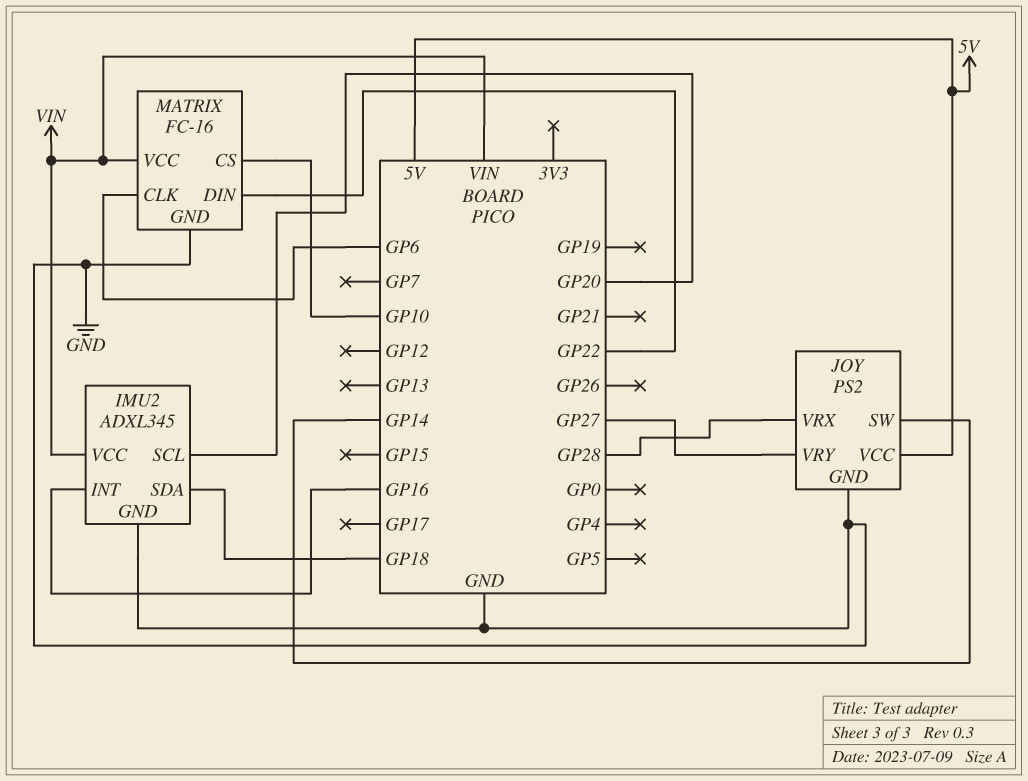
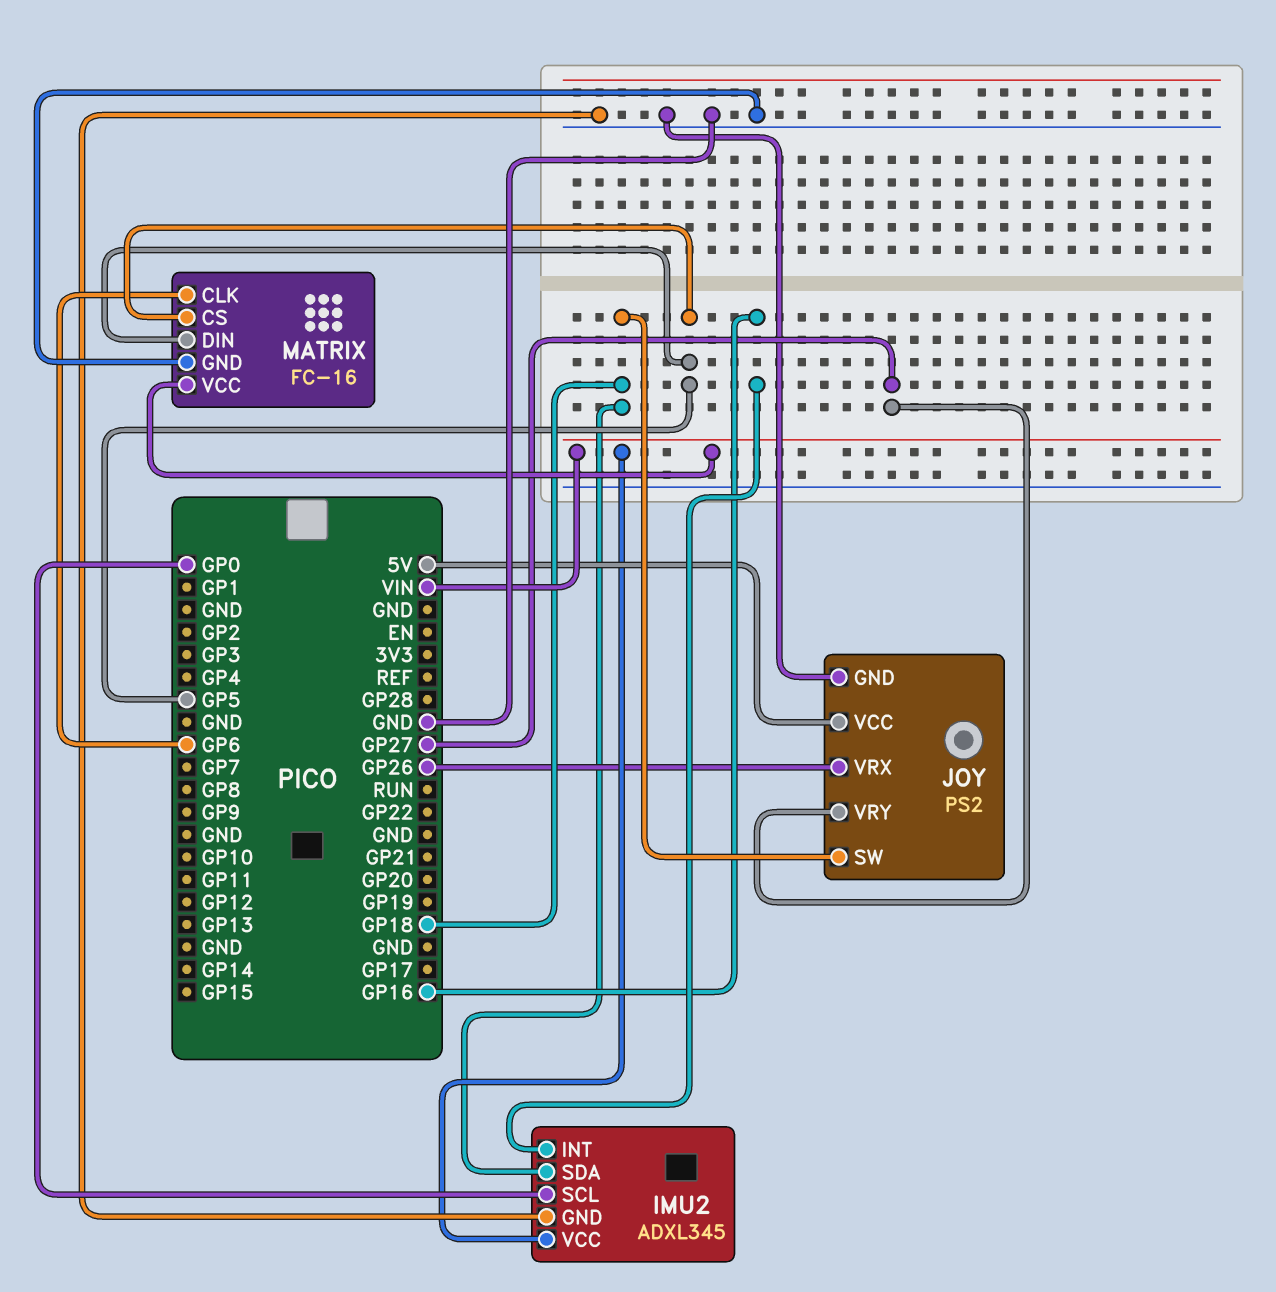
IMU2 pin SCL: GP20 -> GP0
JOY pin SW: GP14 -> GP18
JOY pin VRX: GP28 -> GP26
MATRIX pin CS: GP10 -> GP5
MATRIX pin DIN: GP22 -> GP5

